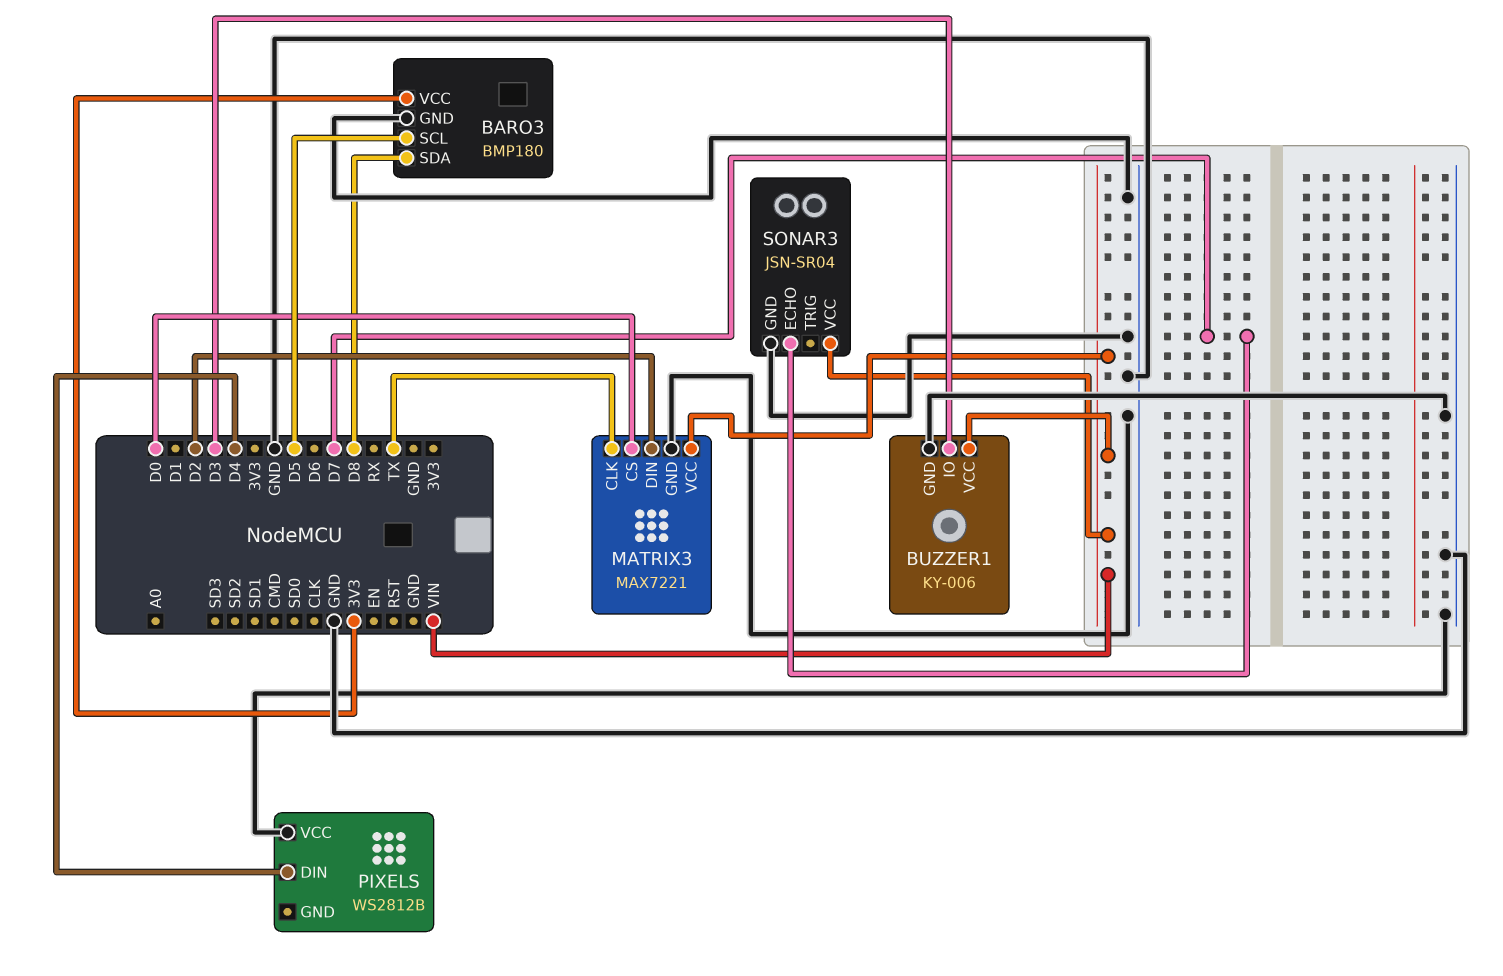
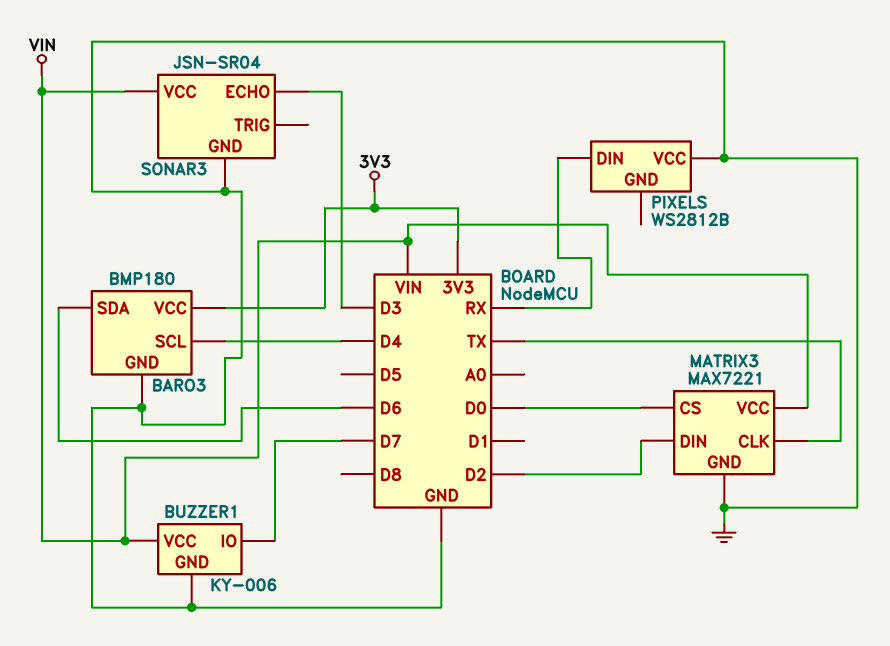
BARO3 pin SCL: D5 -> D4
BARO3 pin SDA: D8 -> D6
BUZZER1 pin IO: D3 -> D7
PIXELS pin DIN: D4 -> RX
SONAR3 pin ECHO: D7 -> D3

